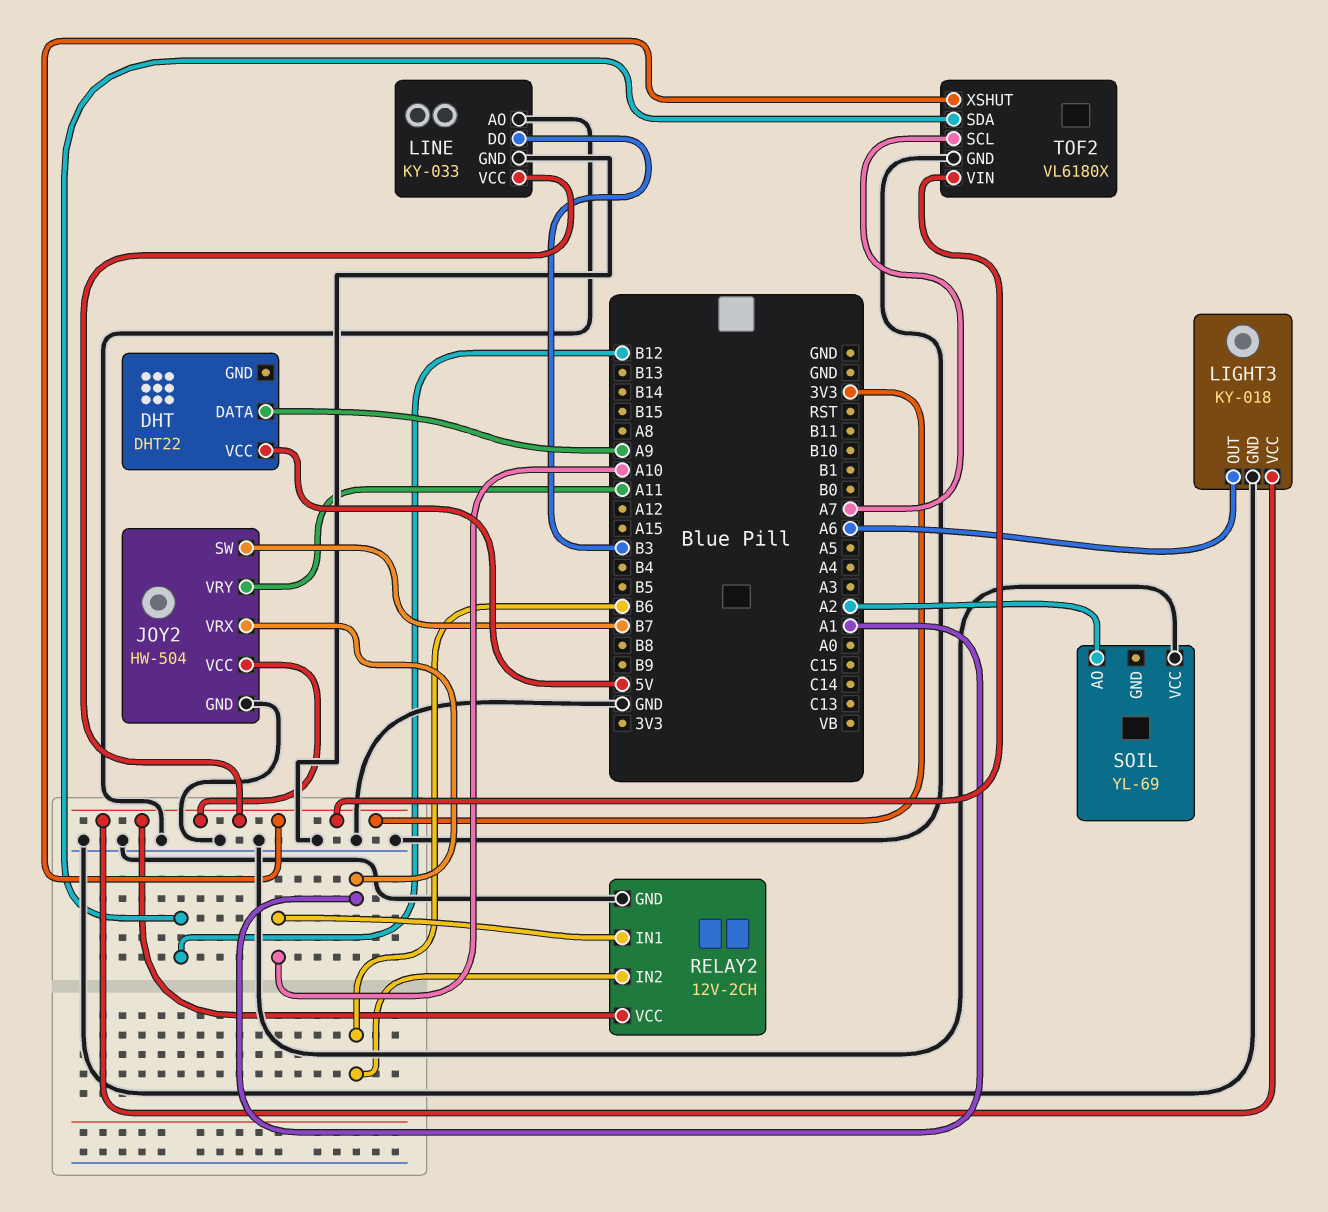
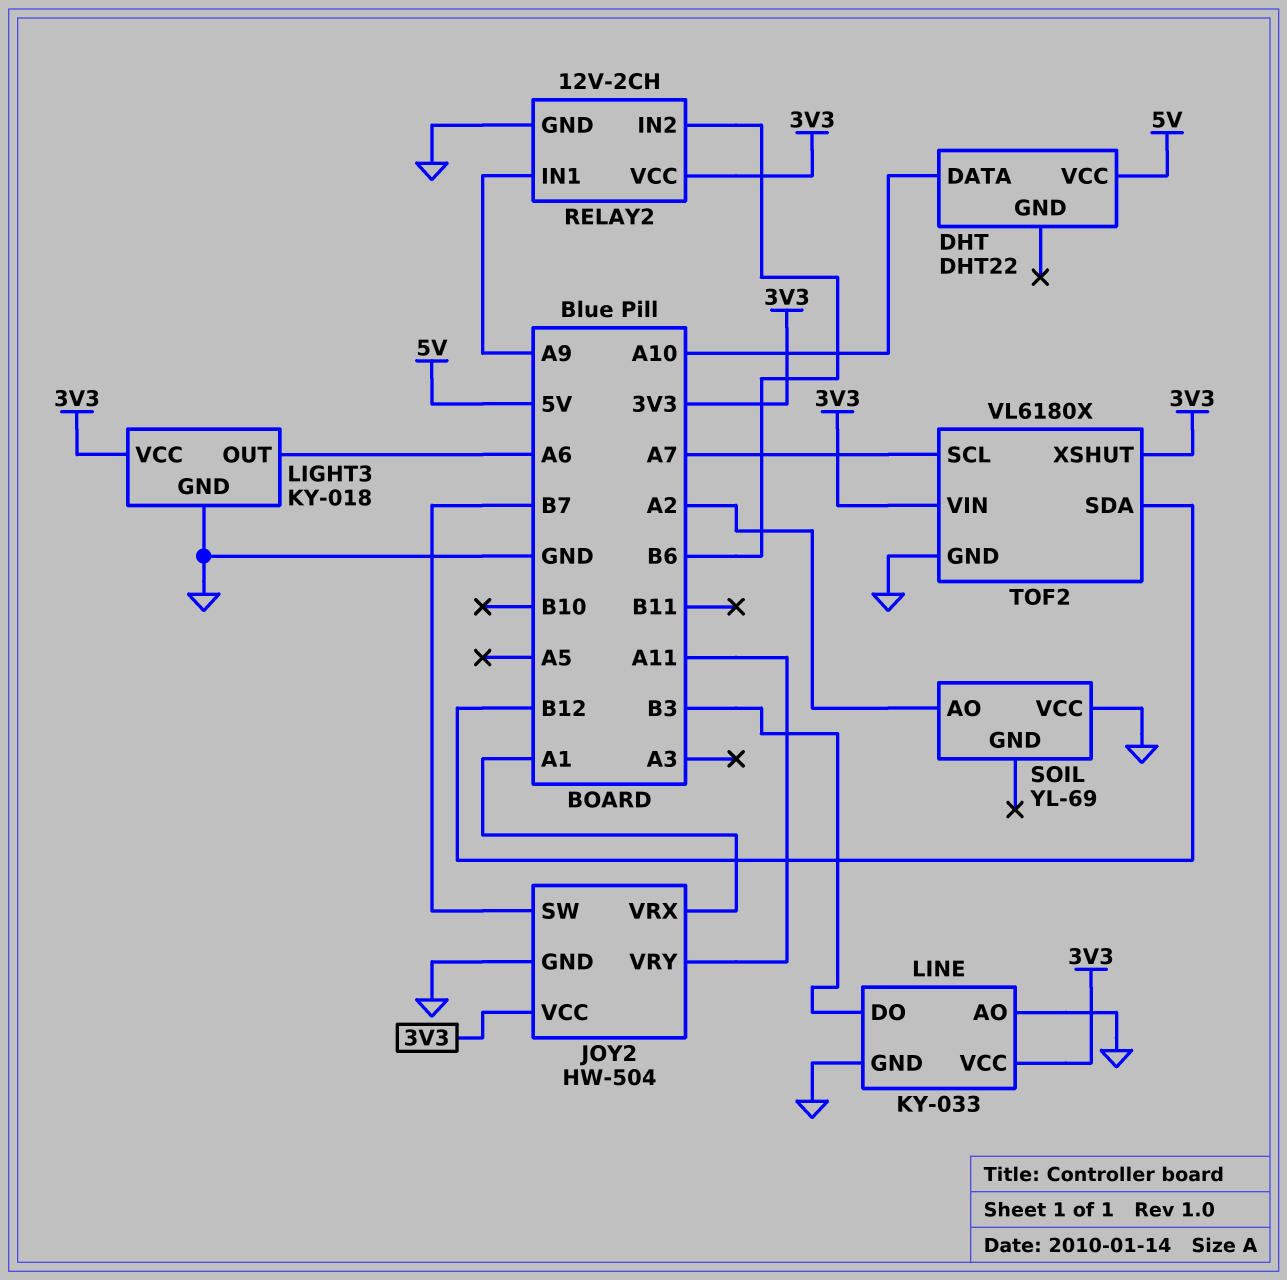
DHT pin DATA: A9 -> A10
RELAY2 pin IN1: A10 -> A9

